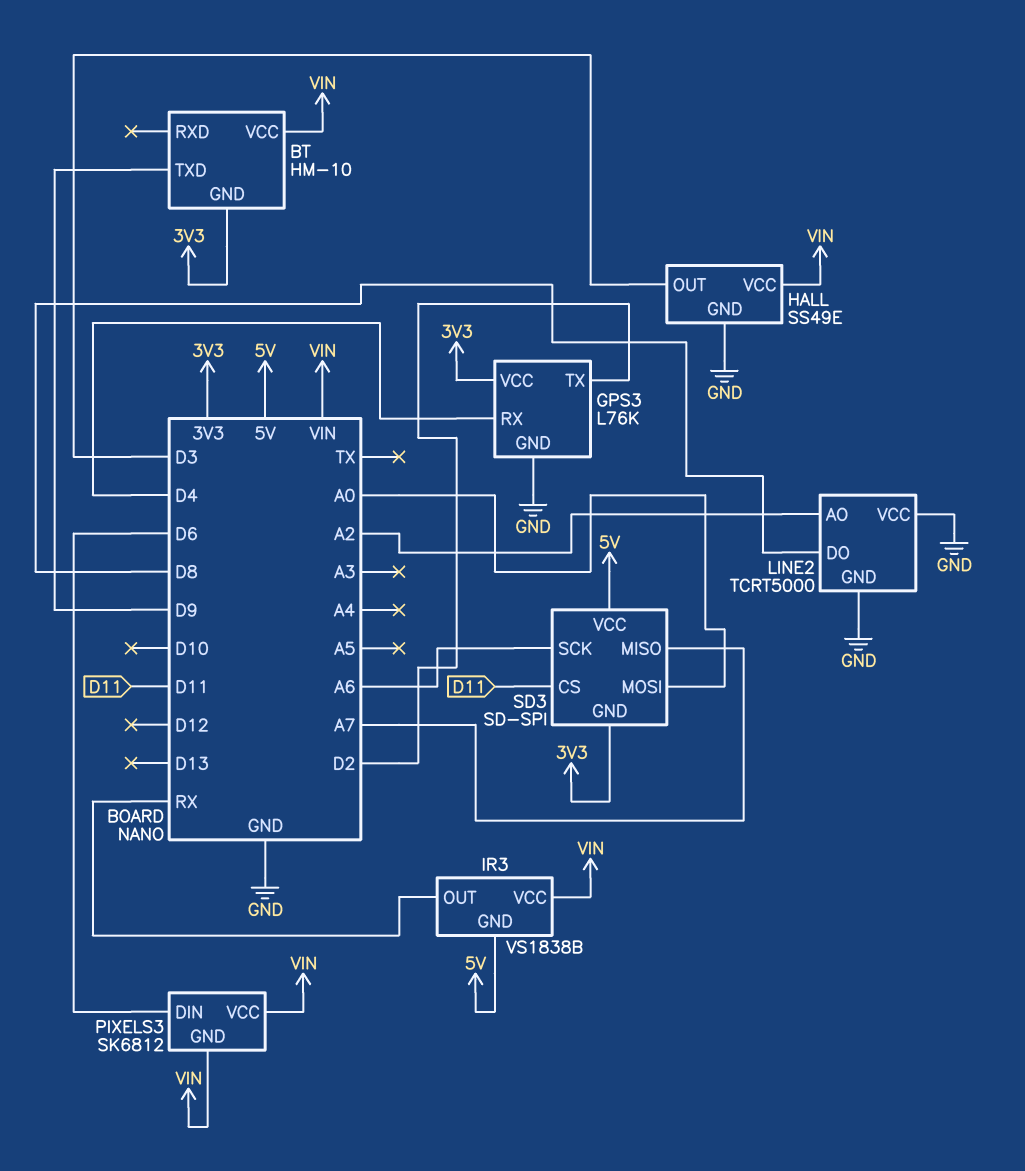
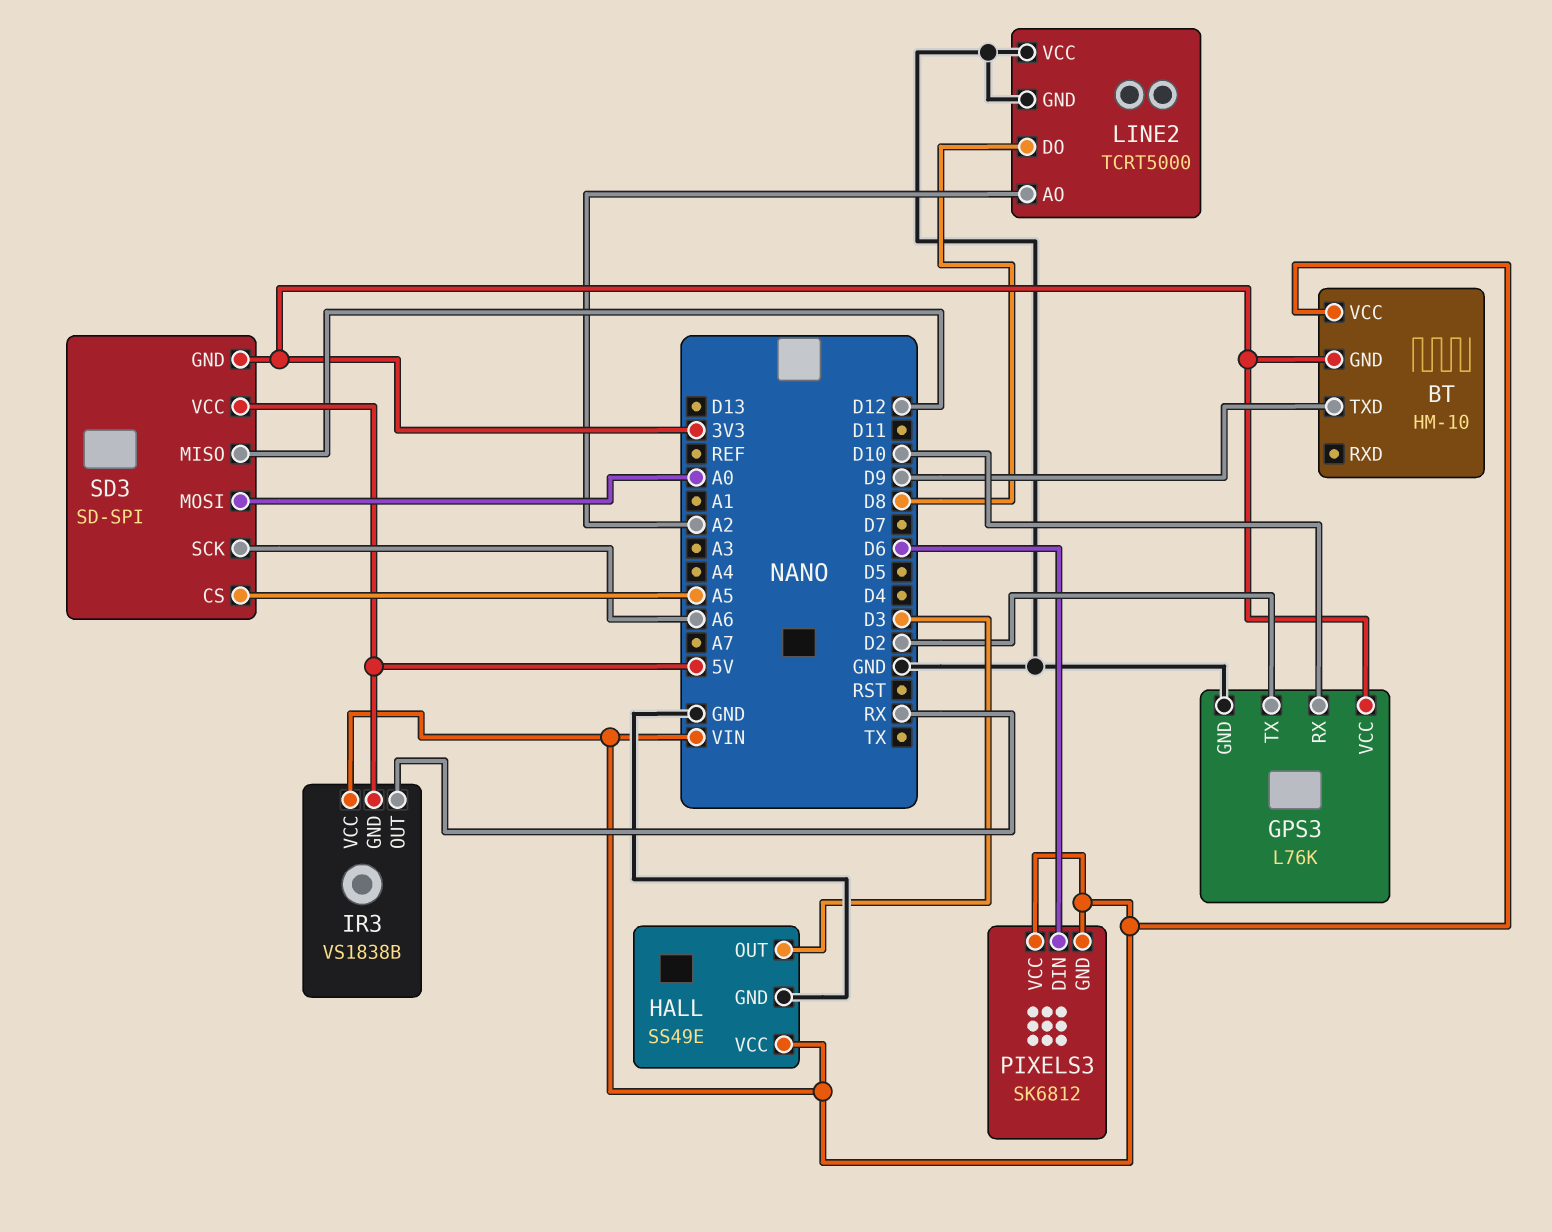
GPS3 pin RX: D4 -> D10
SD3 pin CS: D11 -> A5
SD3 pin MISO: A7 -> D12

